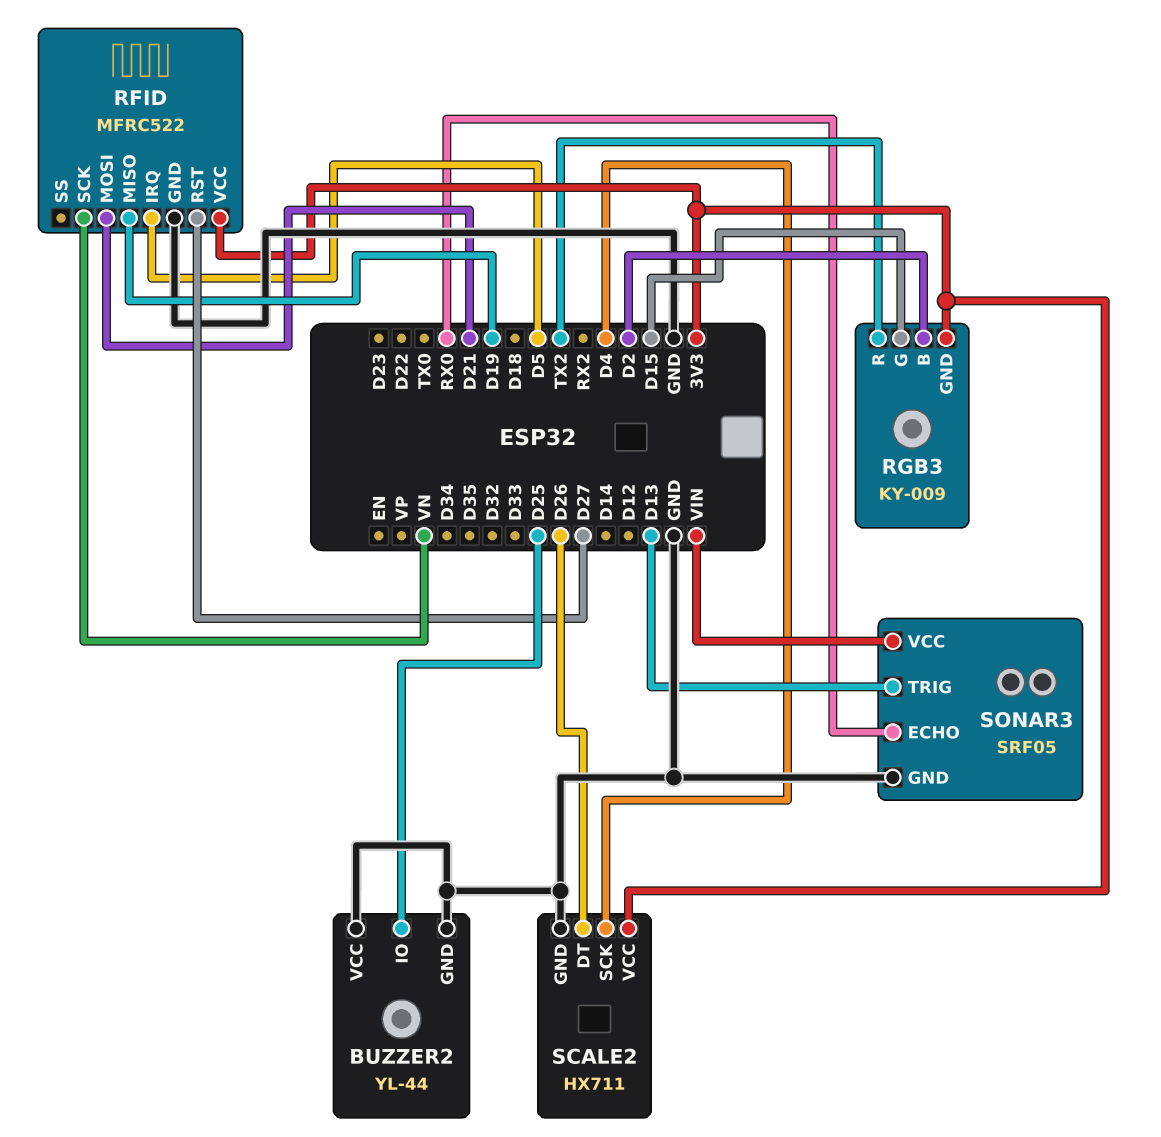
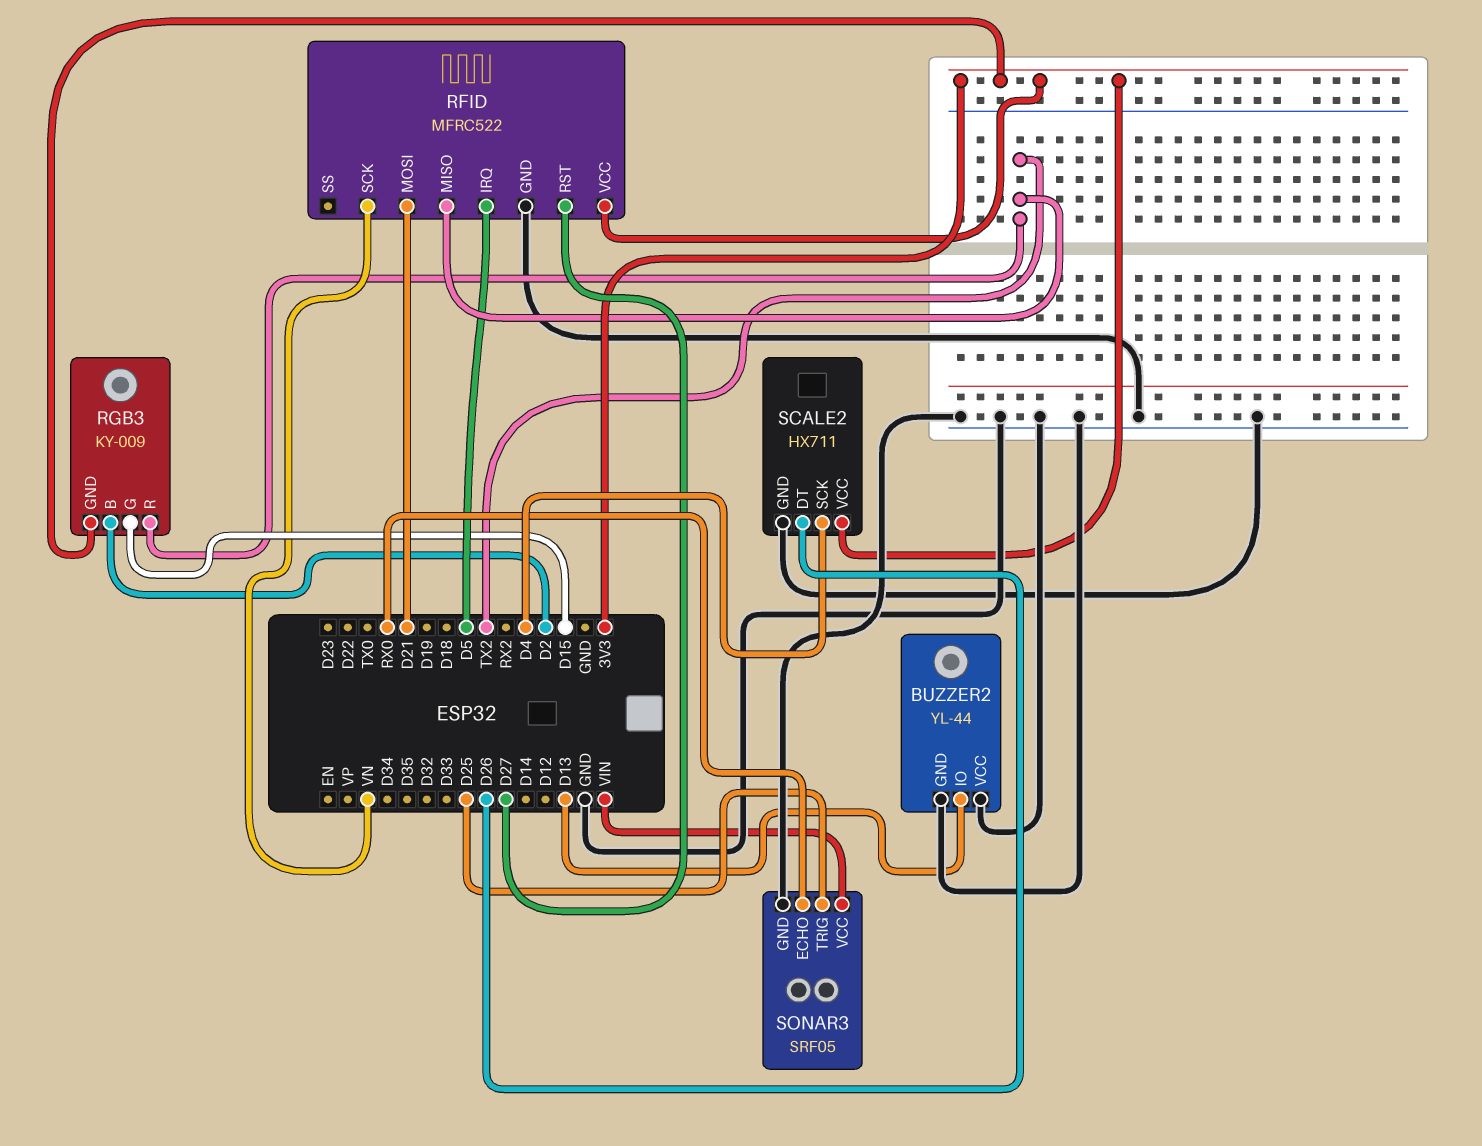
BUZZER2 pin IO: D25 -> D13
RFID pin MISO: D19 -> TX2
SONAR3 pin TRIG: D13 -> D25

